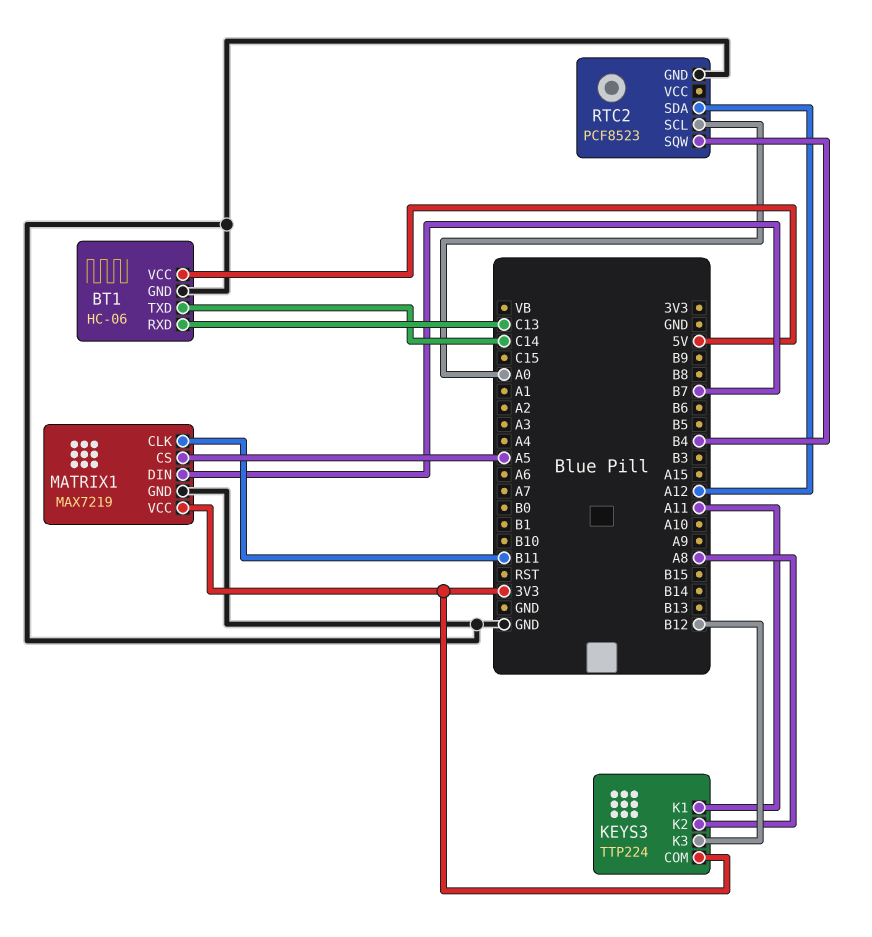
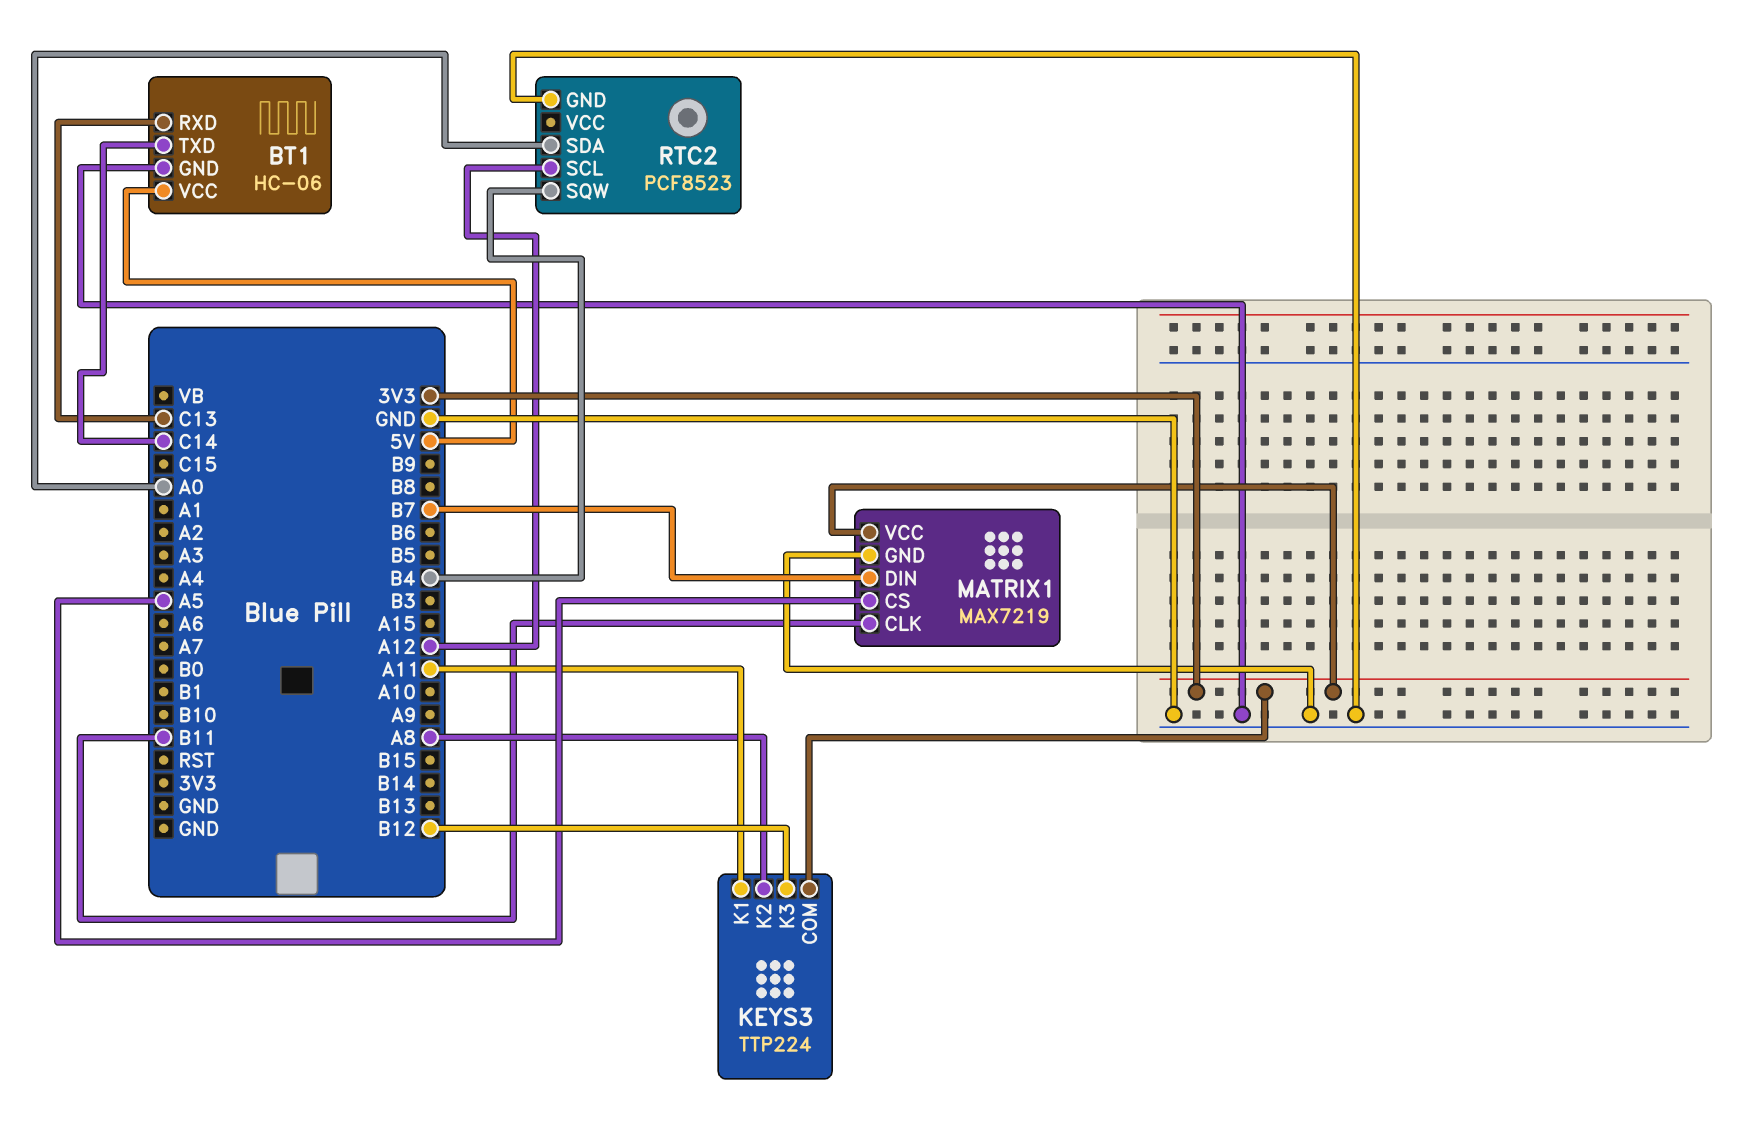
RTC2 pin SCL: A0 -> A12
RTC2 pin SDA: A12 -> A0

